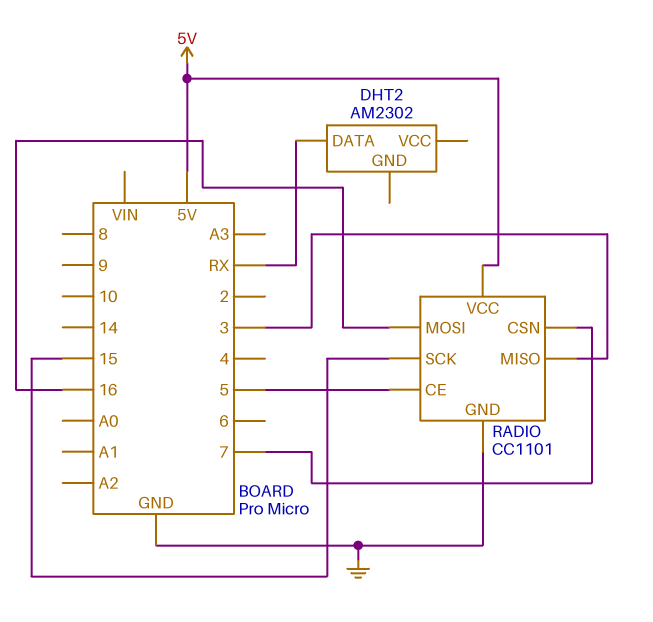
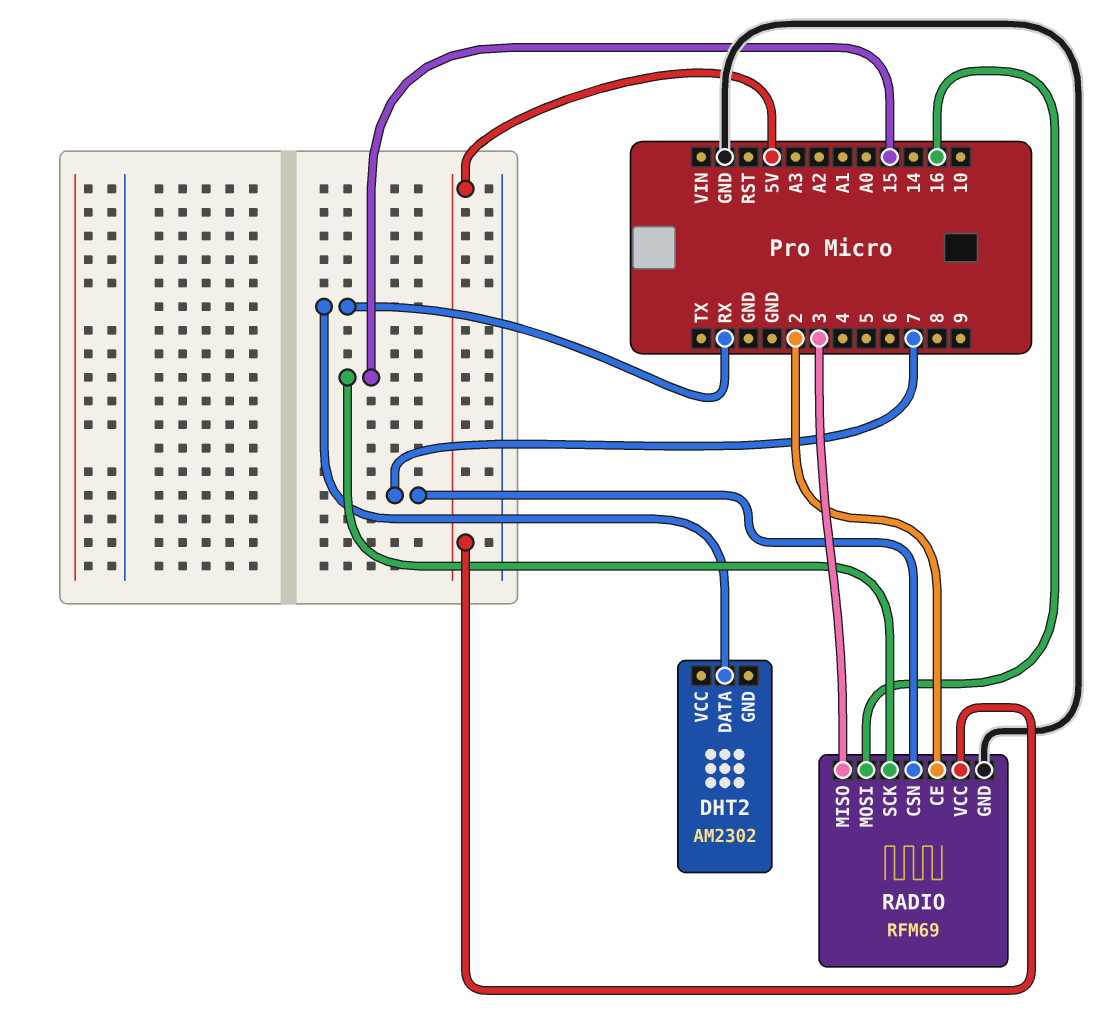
RADIO: CC1101 -> RFM69
RADIO pin CE: 5 -> 2

